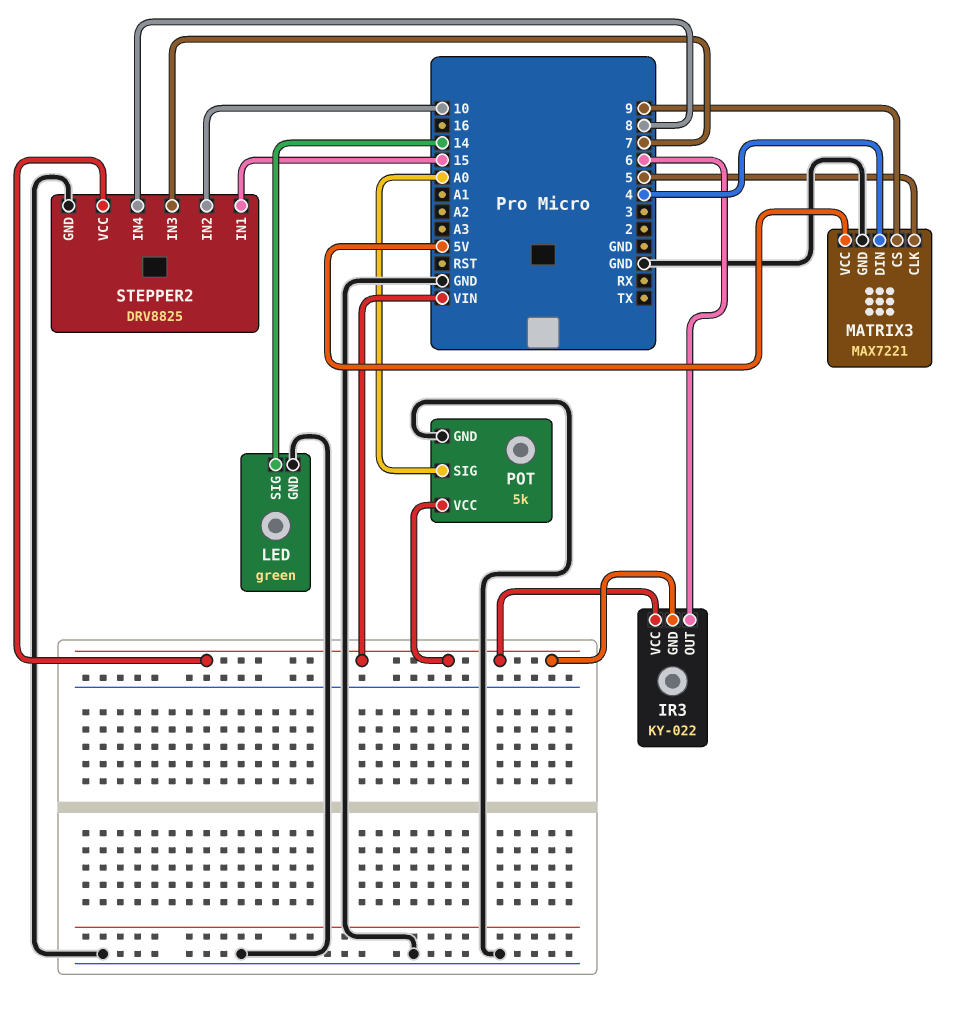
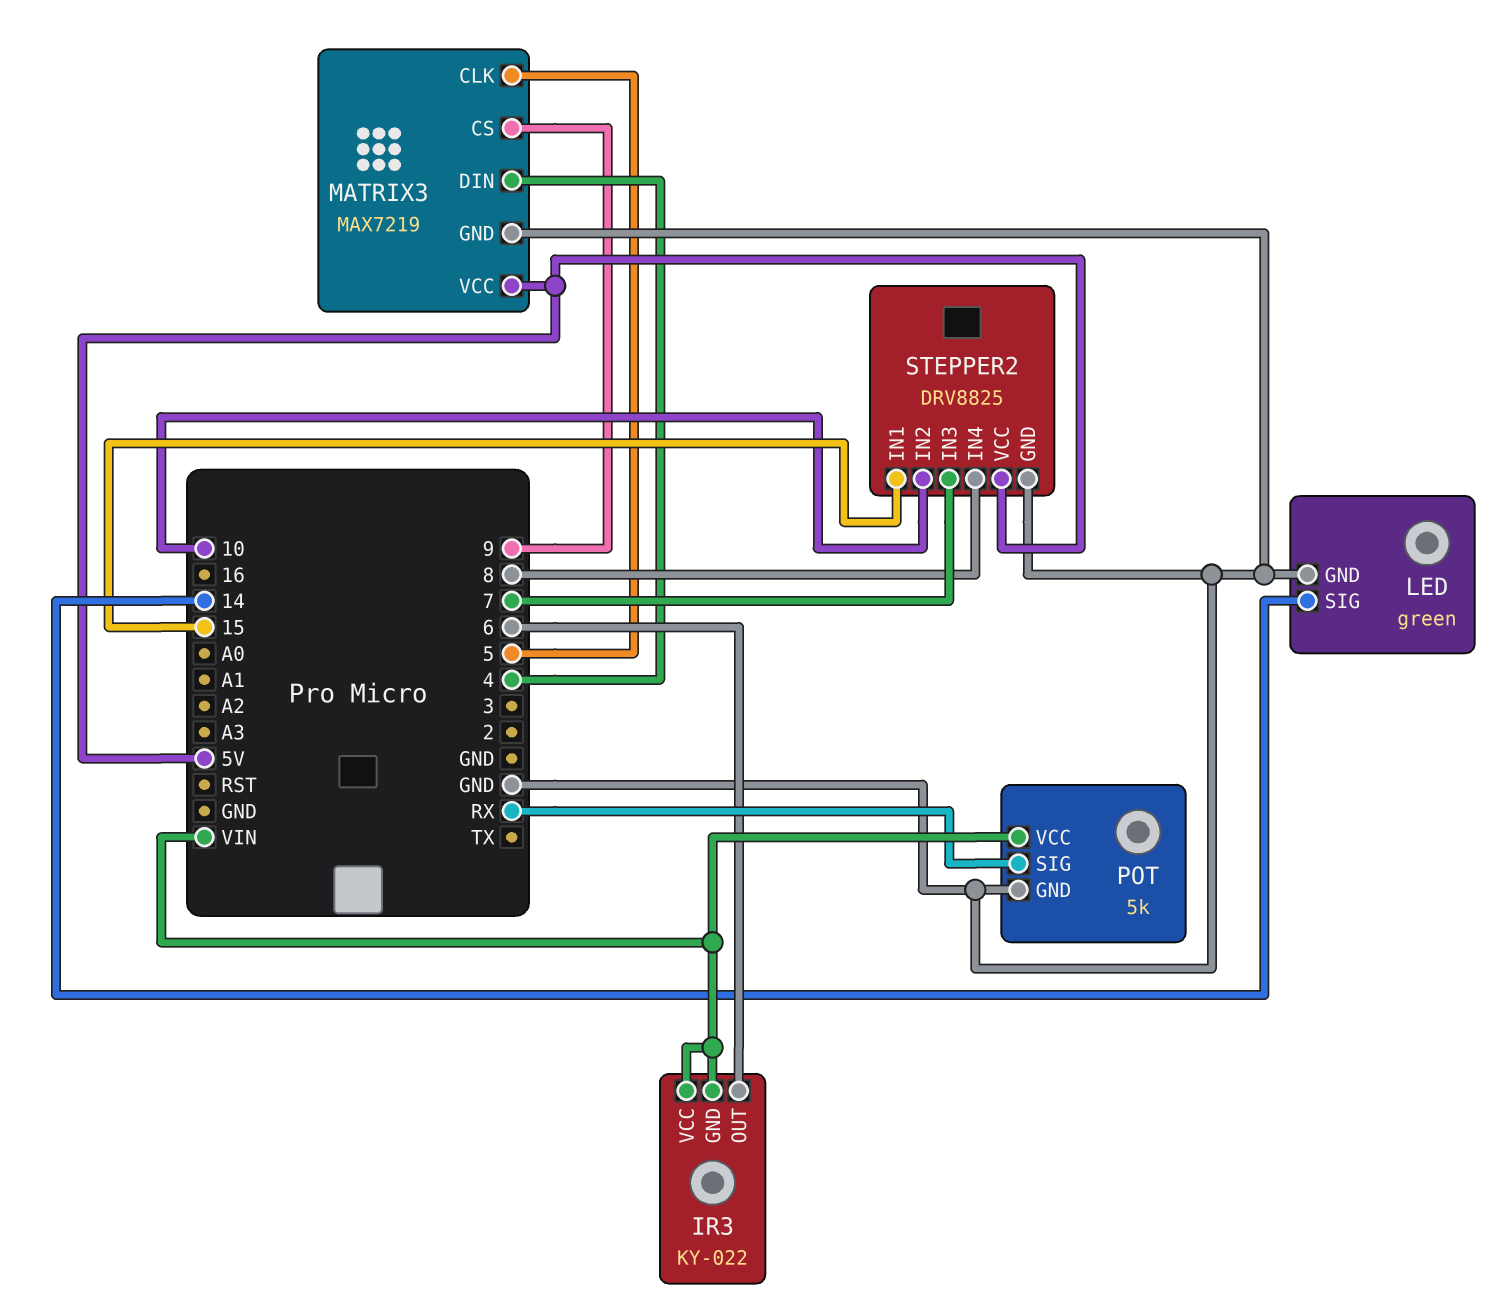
MATRIX3: MAX7221 -> MAX7219
POT pin SIG: A0 -> RX
STEPPER2 pin VCC: VIN -> 5V

